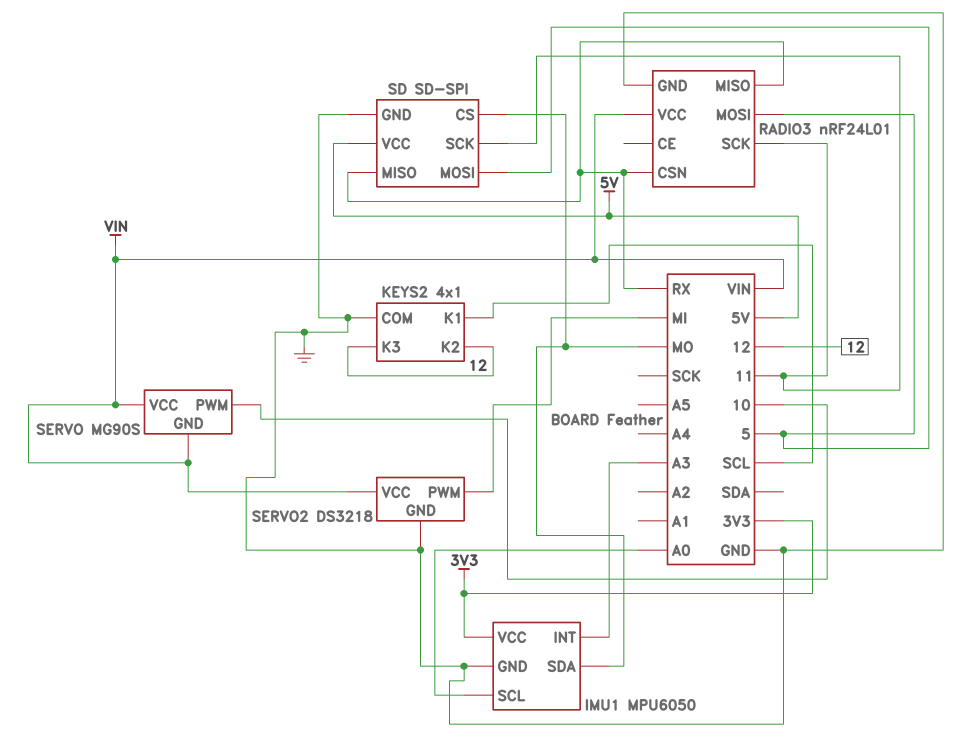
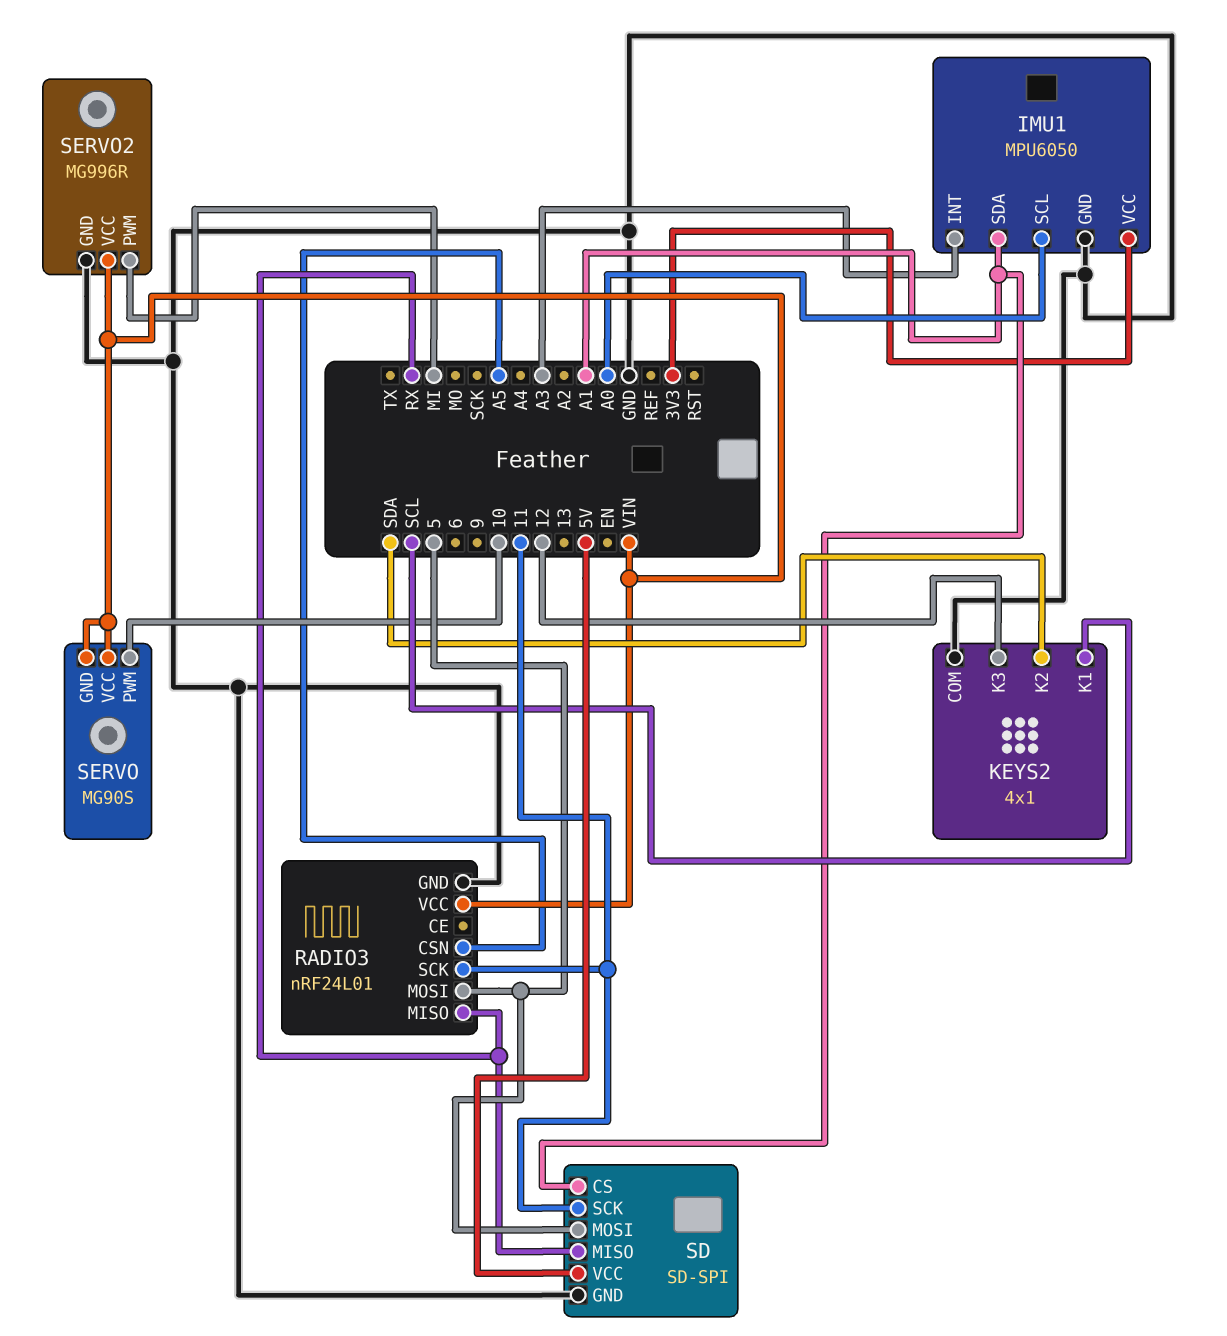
IMU1 pin SDA: MO -> A1
KEYS2 pin K2: 12 -> SDA
RADIO3 pin CSN: RX -> A5
SD pin CS: MO -> A1
SERVO2: DS3218 -> MG996R

